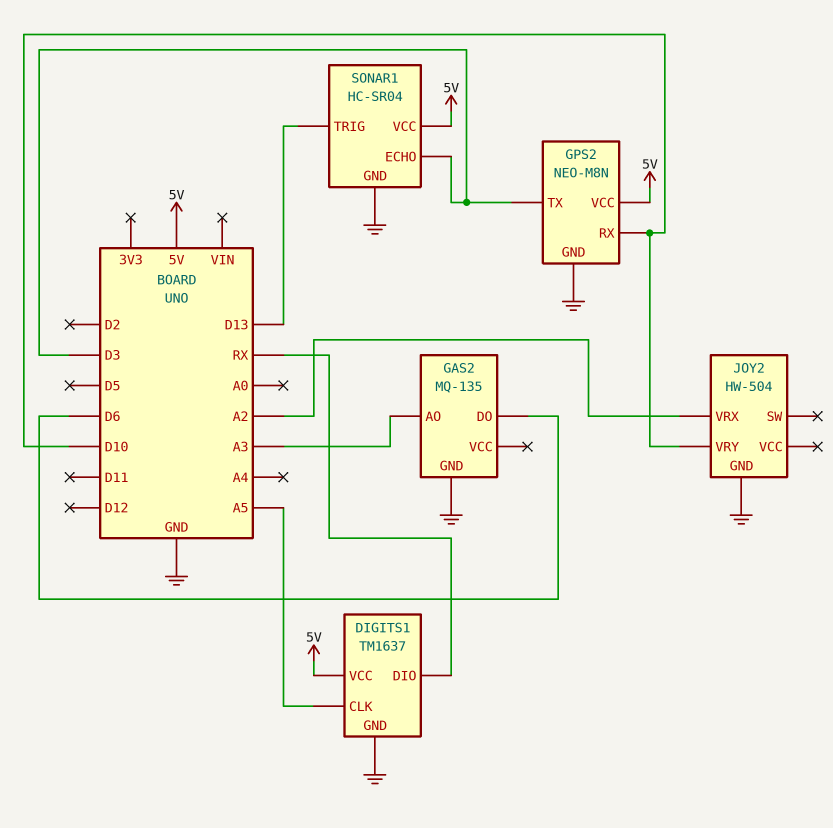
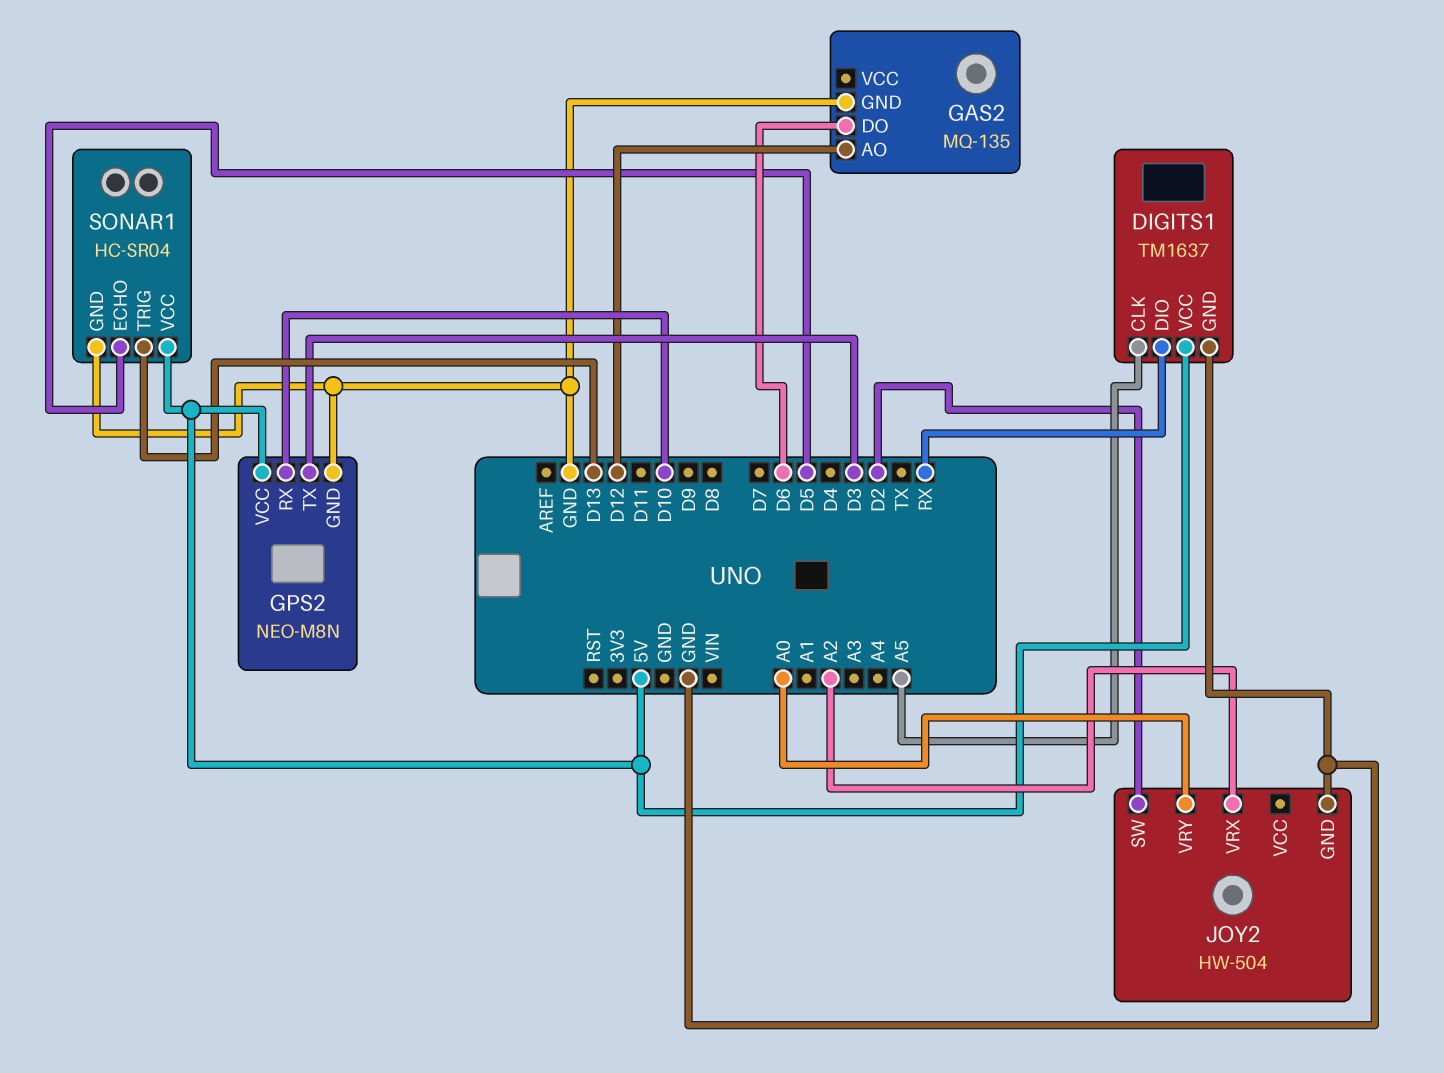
GAS2 pin AO: A3 -> D12
JOY2 pin SW: none -> D2
JOY2 pin VRY: D10 -> A0
SONAR1 pin ECHO: D3 -> D5

